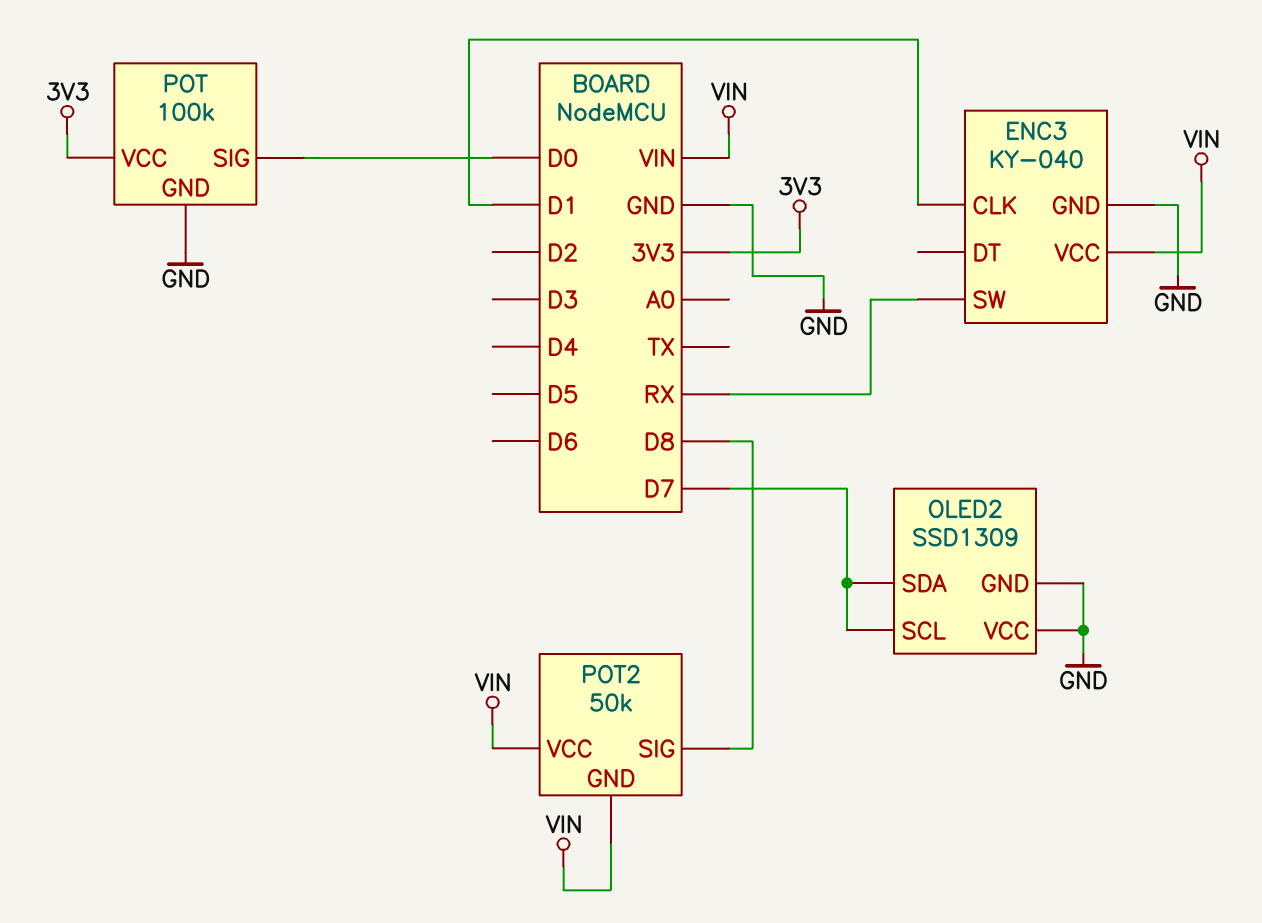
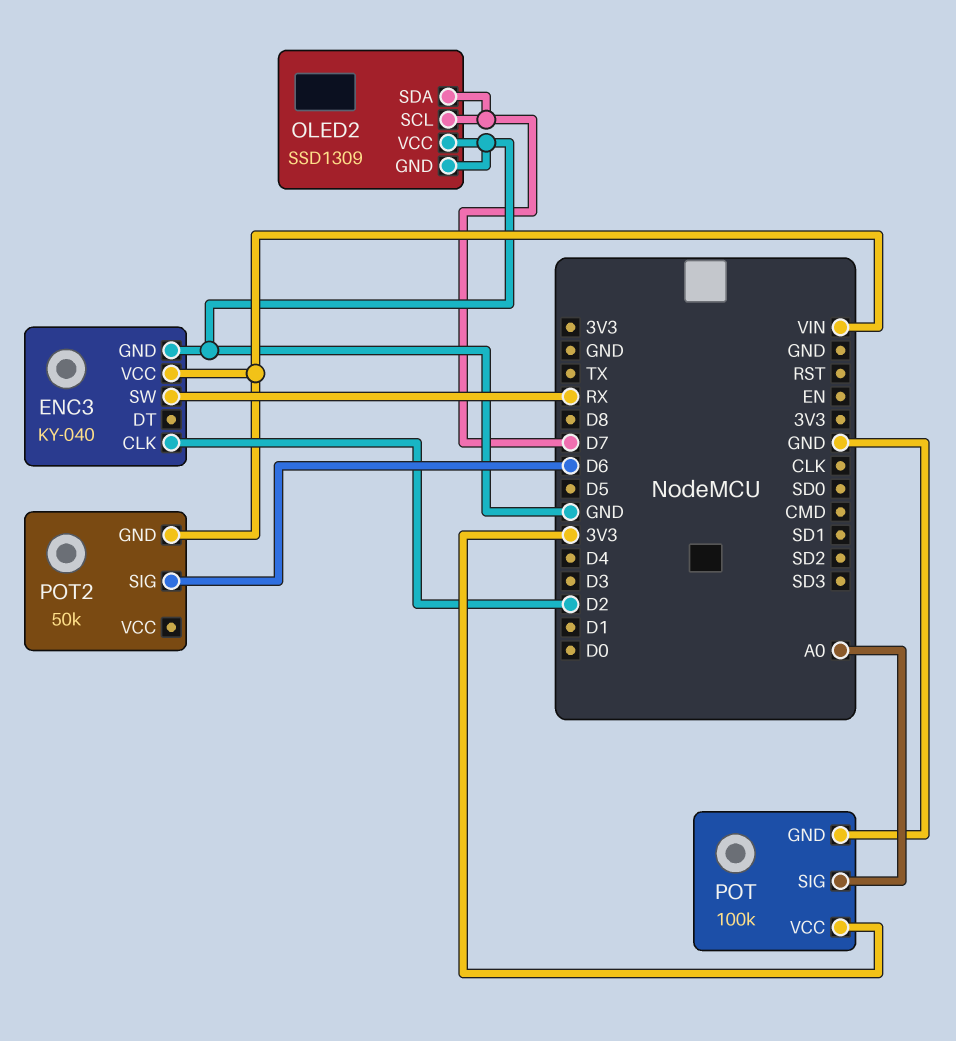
ENC3 pin CLK: D1 -> D2
POT pin SIG: D0 -> A0
POT2 pin SIG: D8 -> D6
POT2 pin VCC: VIN -> none

